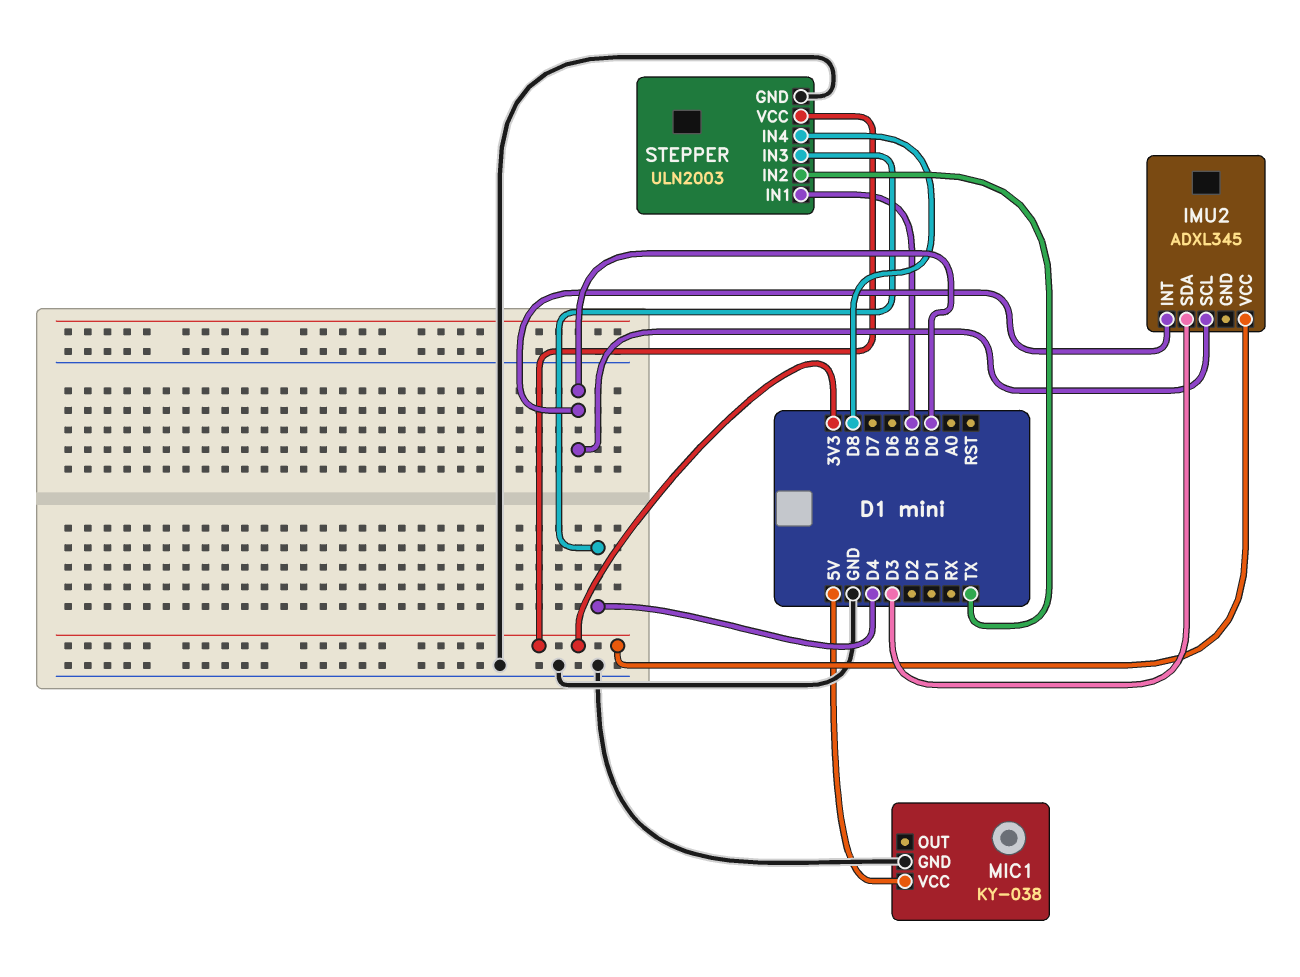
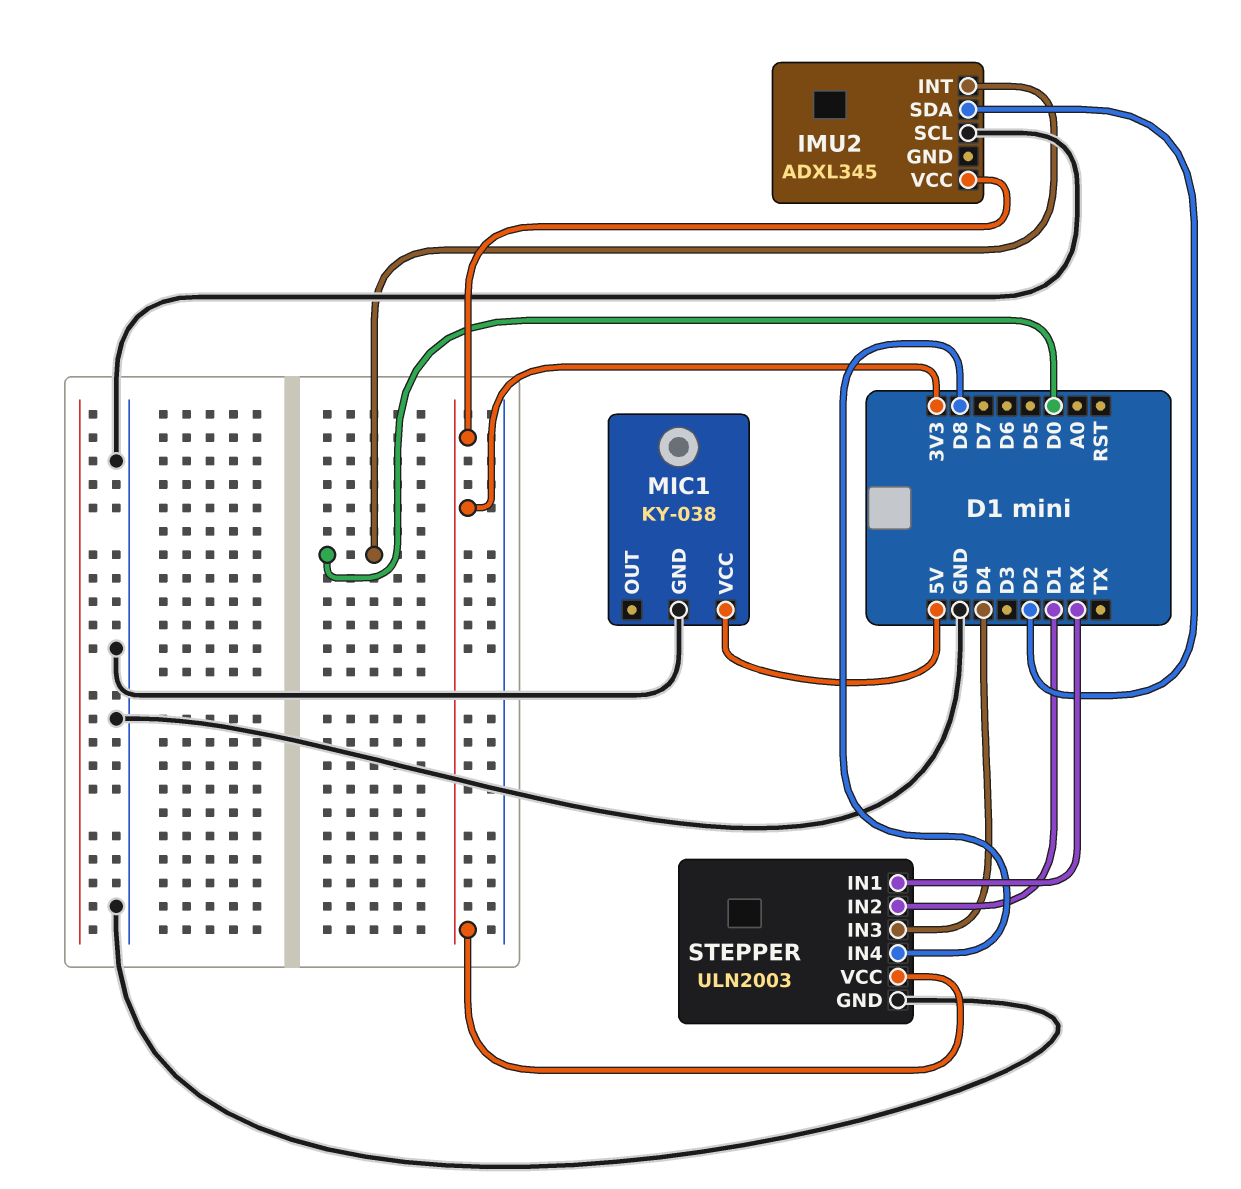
IMU2 pin SCL: D0 -> GND
IMU2 pin SDA: D3 -> D2
STEPPER pin IN1: D5 -> RX
STEPPER pin IN2: TX -> D1

